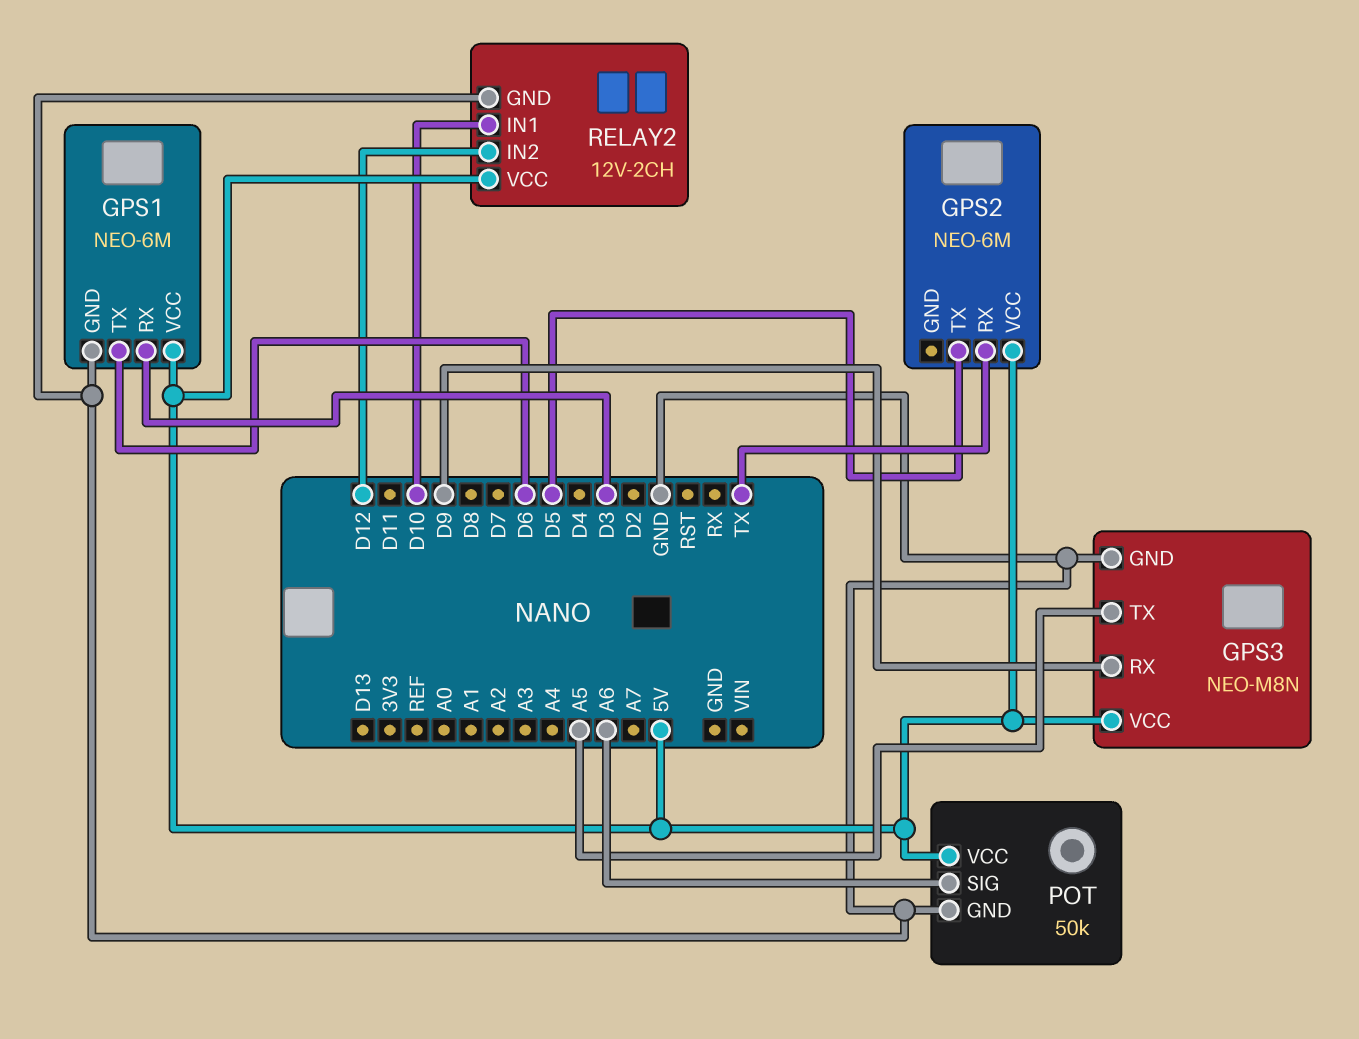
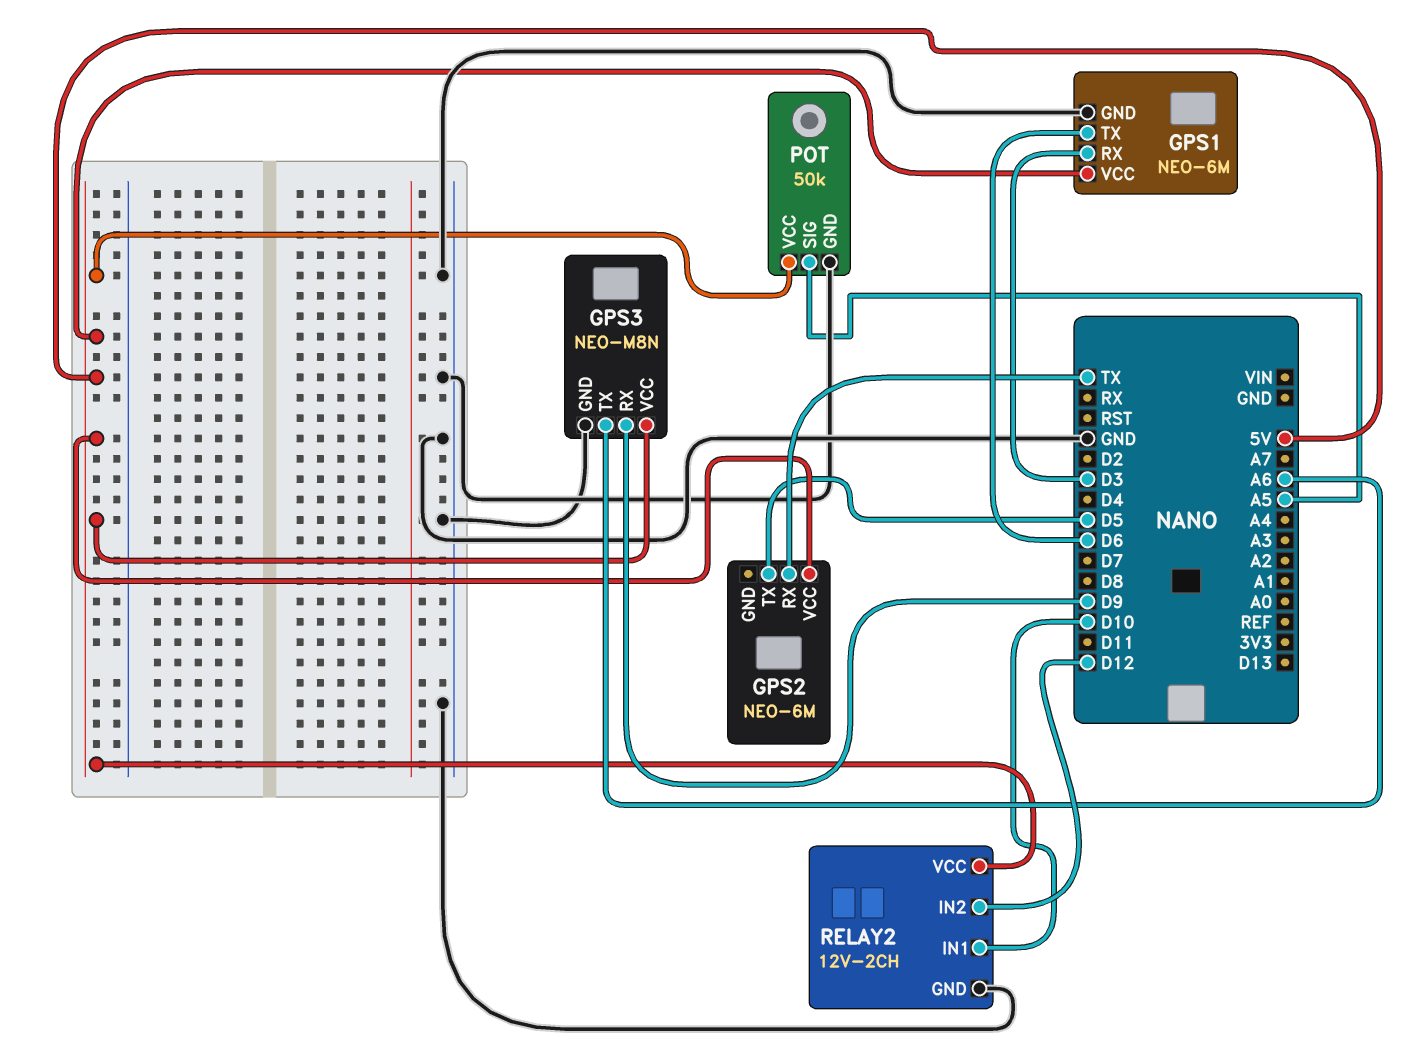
GPS3 pin TX: A5 -> A6
POT pin SIG: A6 -> A5

